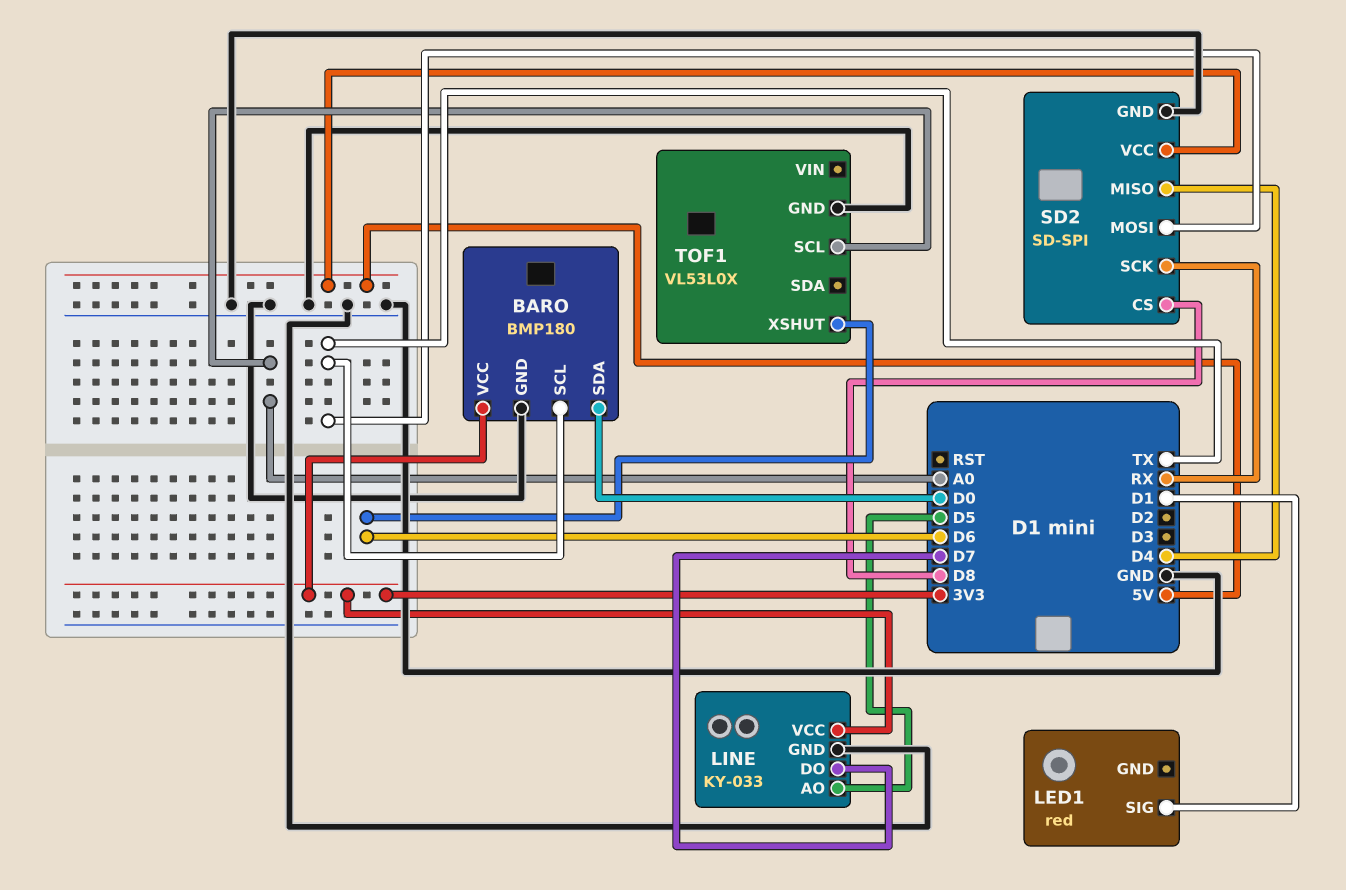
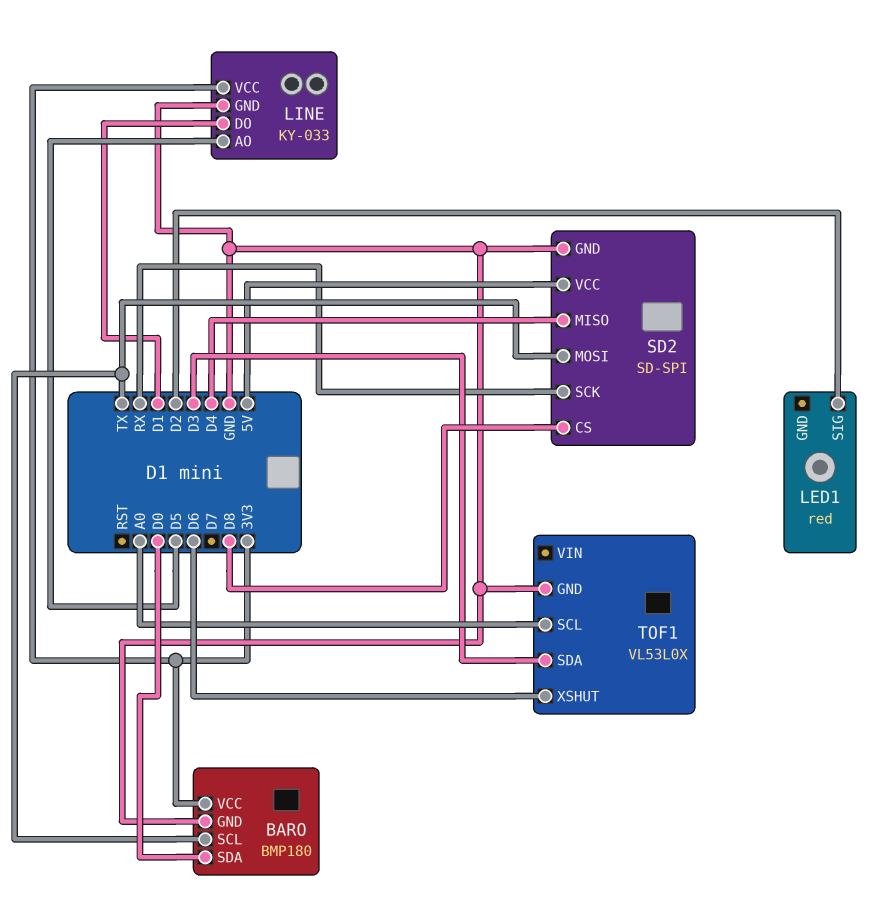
LED1 pin SIG: D1 -> D2
LINE pin DO: D7 -> D1
TOF1 pin SDA: none -> D3

